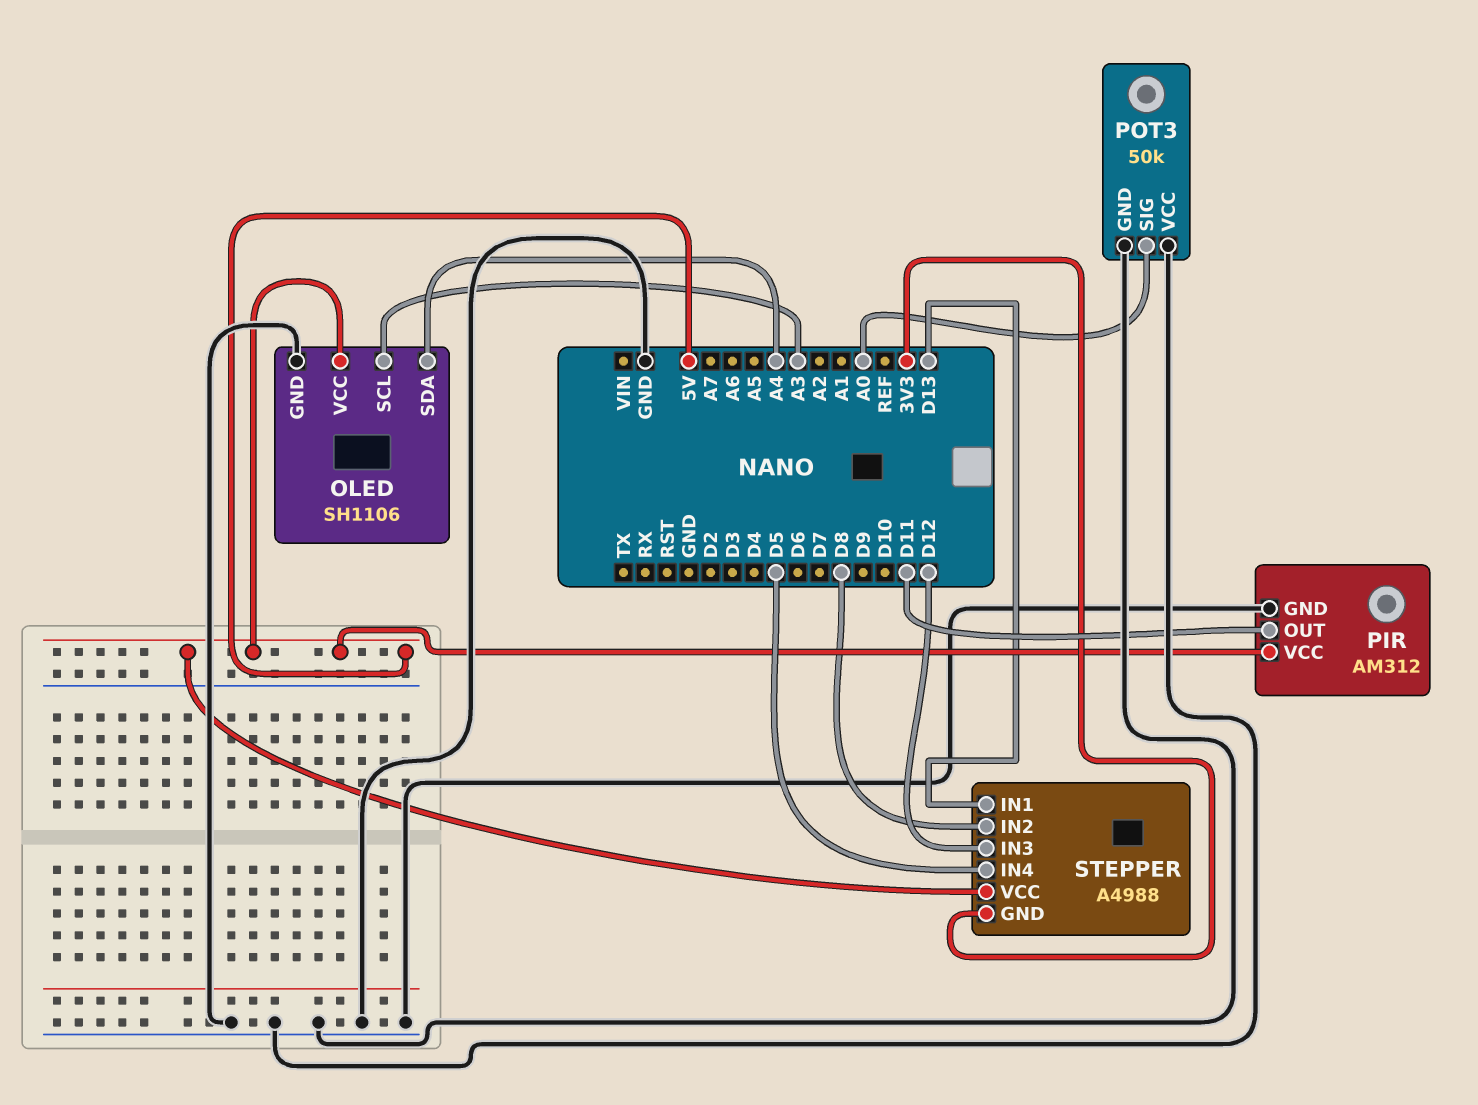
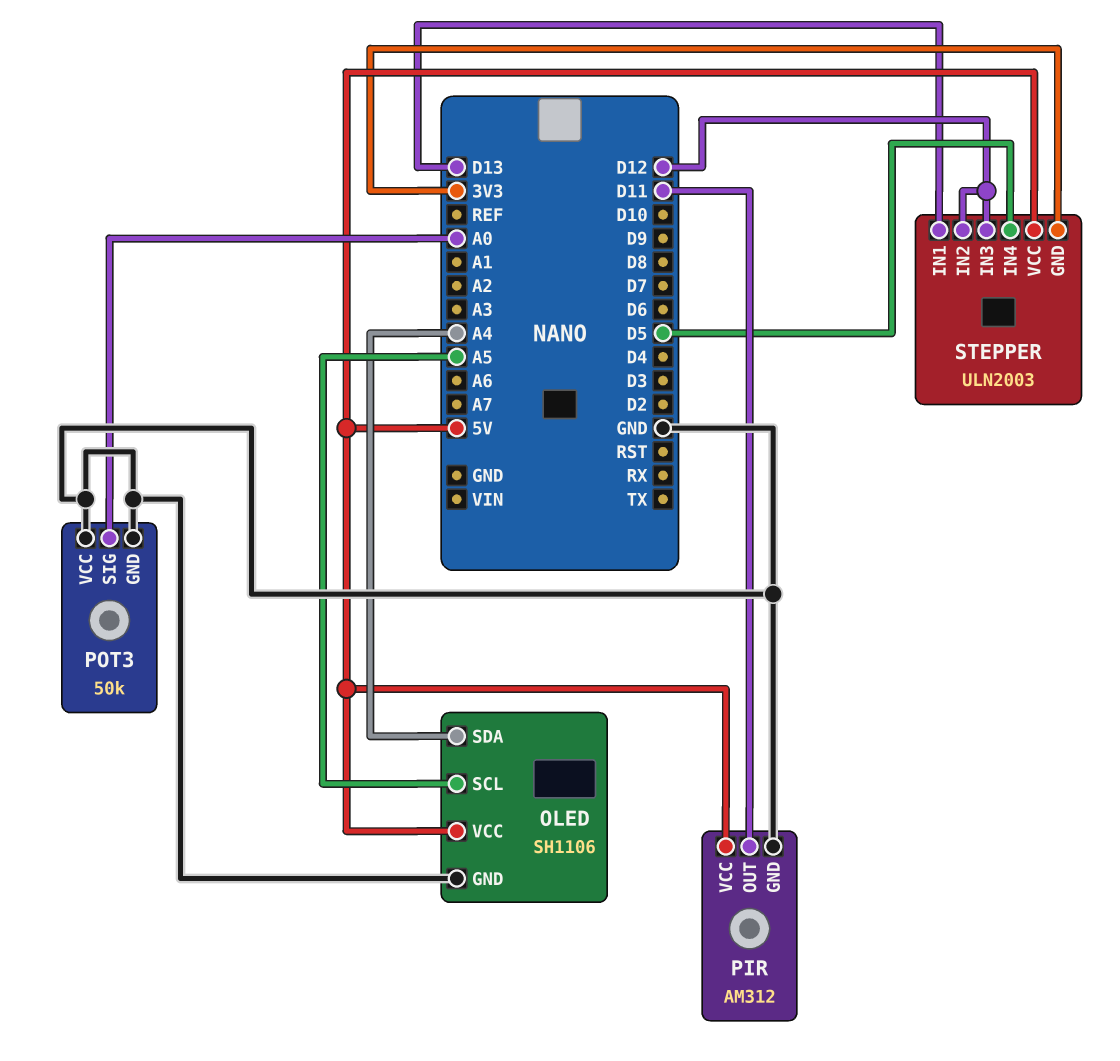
OLED pin SCL: A3 -> A5
STEPPER: A4988 -> ULN2003
STEPPER pin IN2: D8 -> D12

